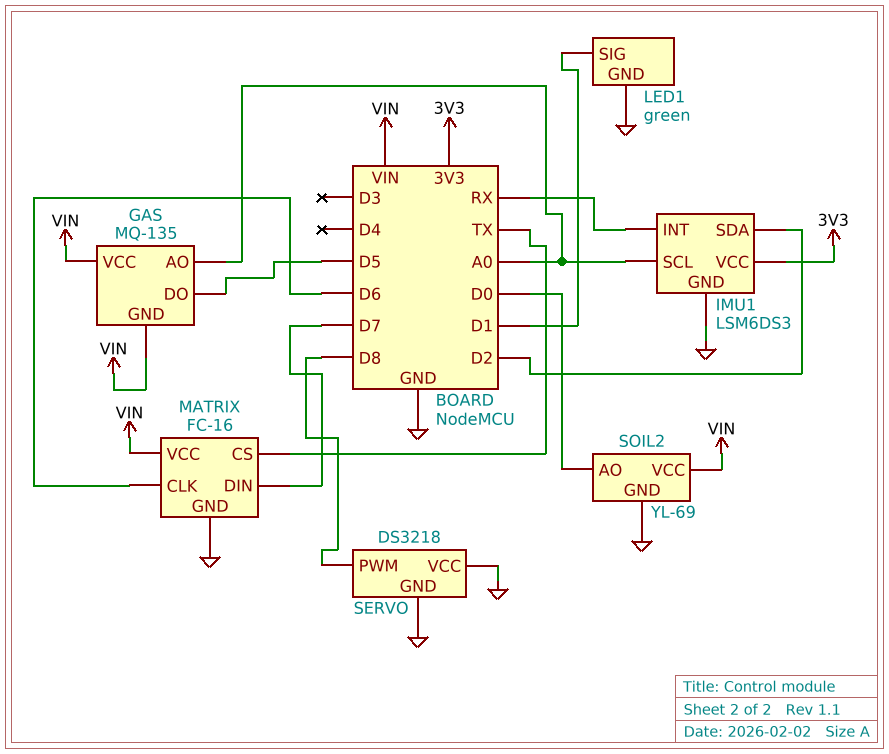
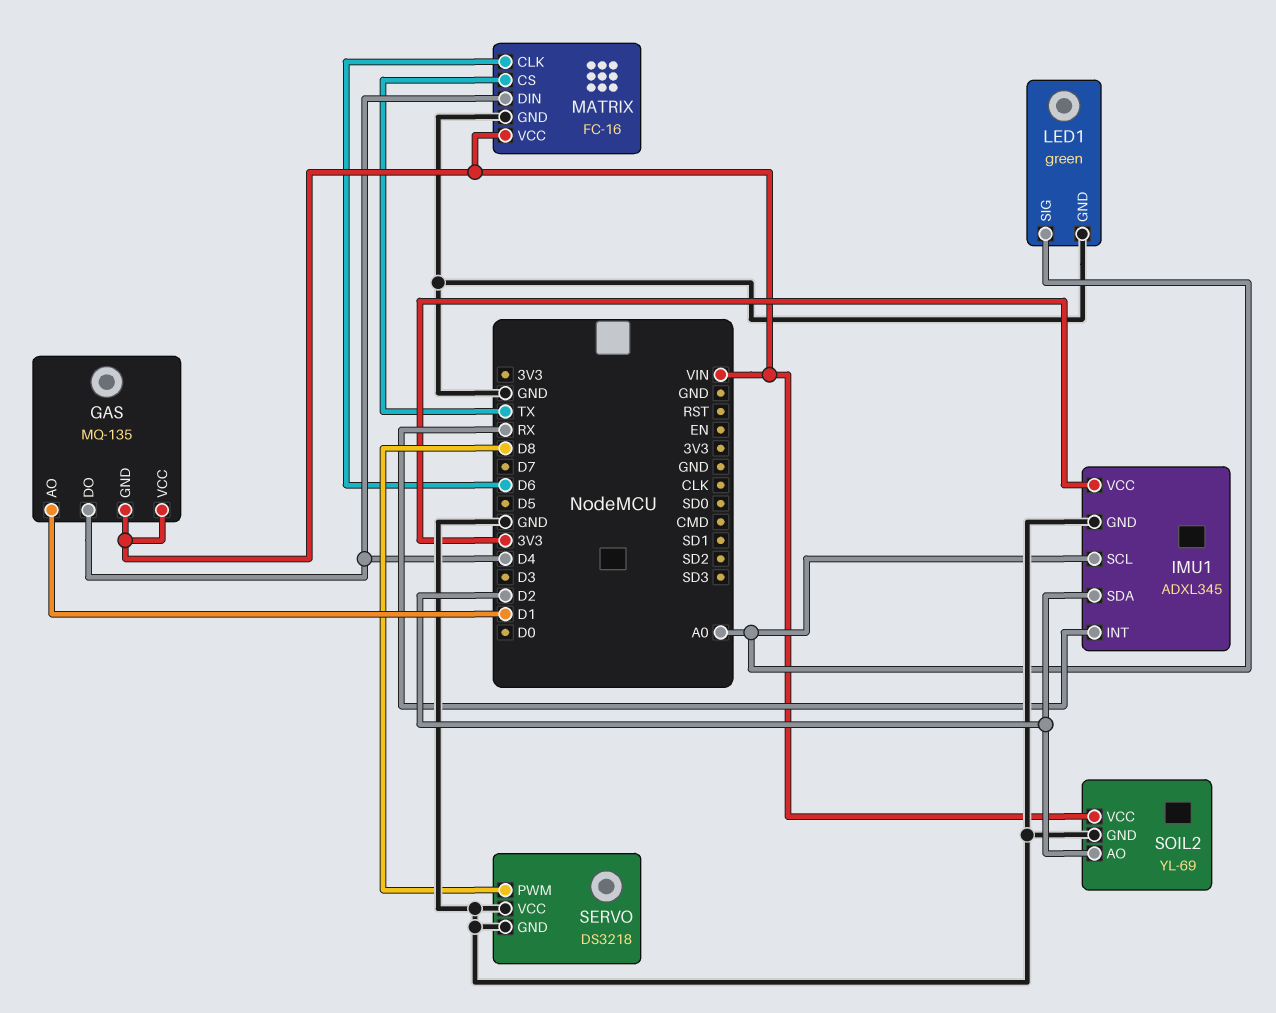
GAS pin AO: A0 -> D1
GAS pin DO: D5 -> D4
IMU1: LSM6DS3 -> ADXL345
LED1 pin SIG: D1 -> A0
MATRIX pin DIN: D7 -> D4
SOIL2 pin AO: D0 -> D2

